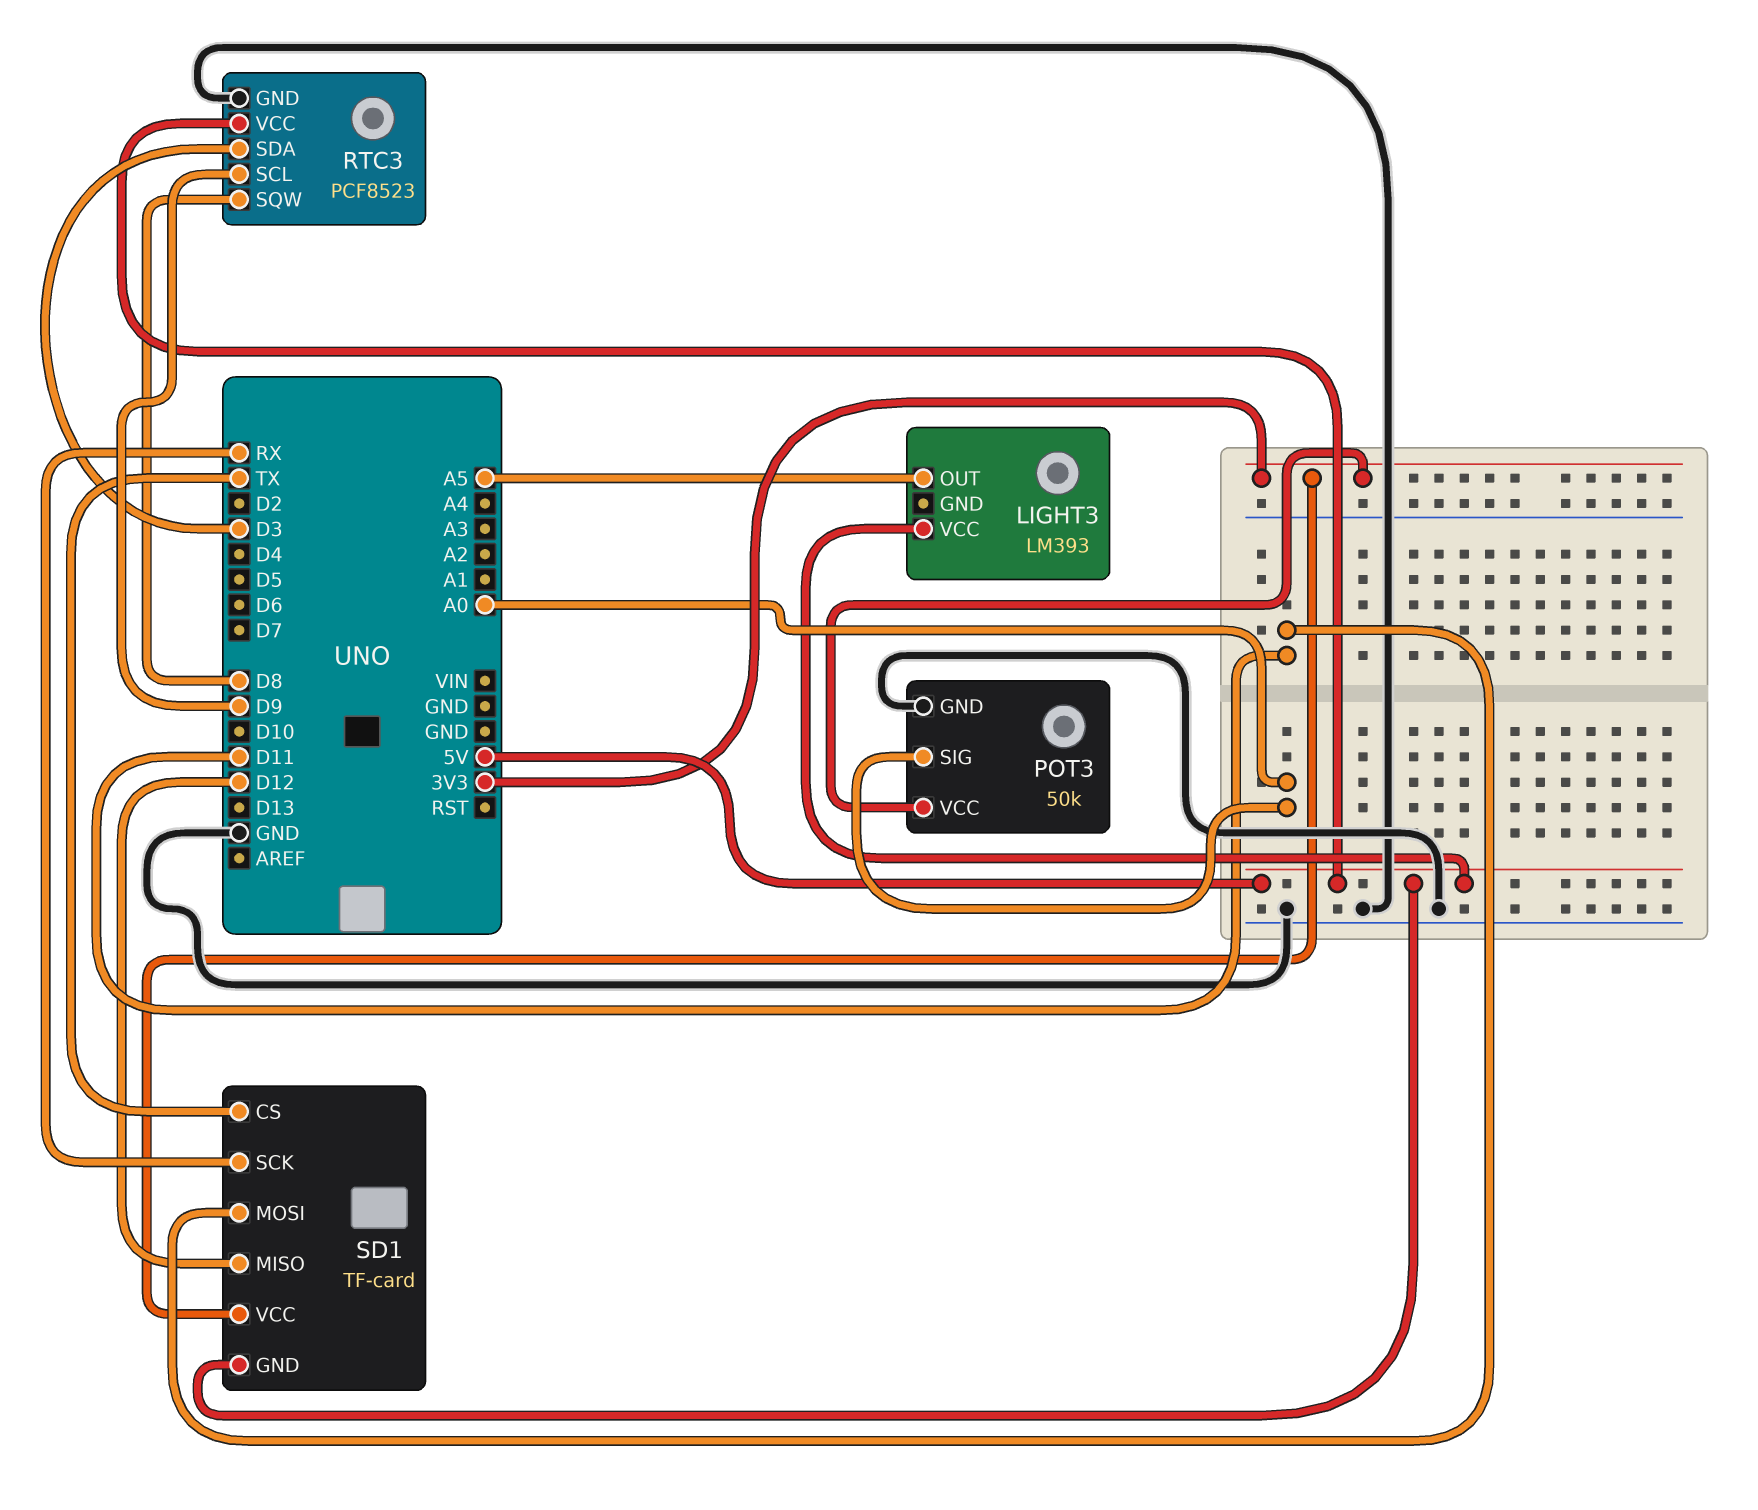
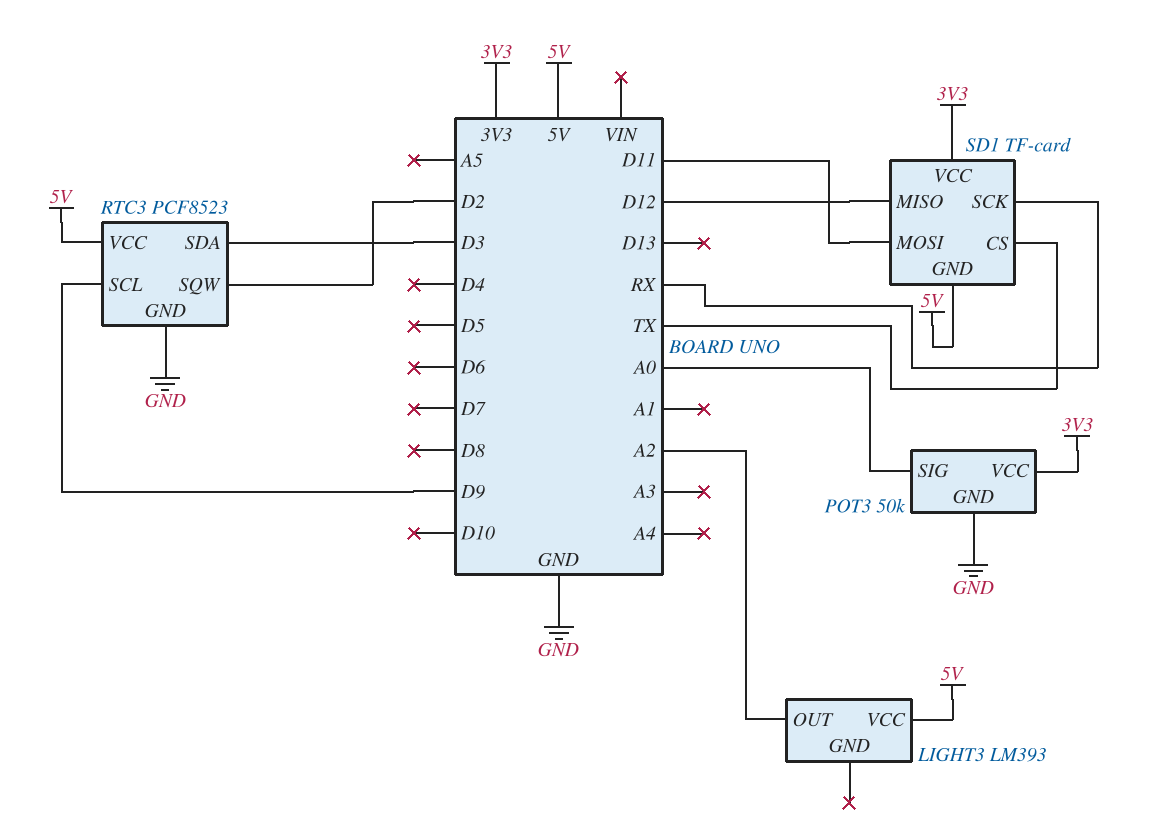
LIGHT3 pin OUT: A5 -> A2
RTC3 pin SQW: D8 -> D2

